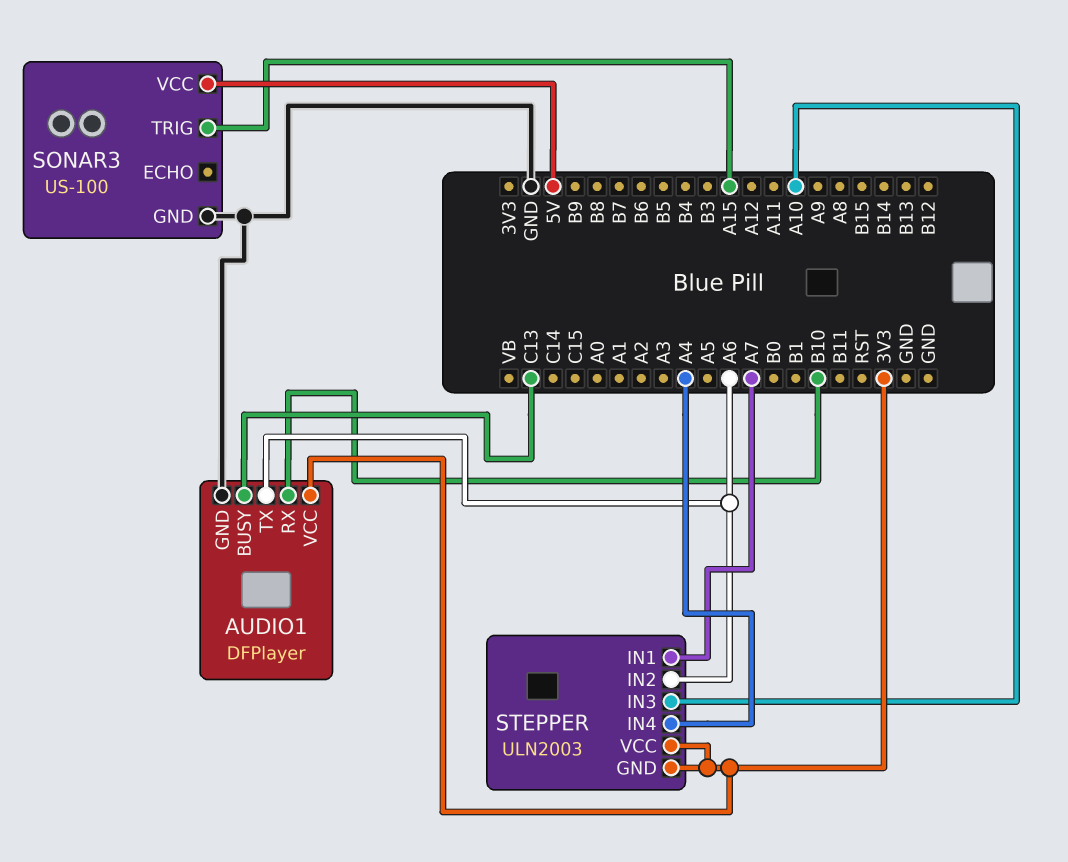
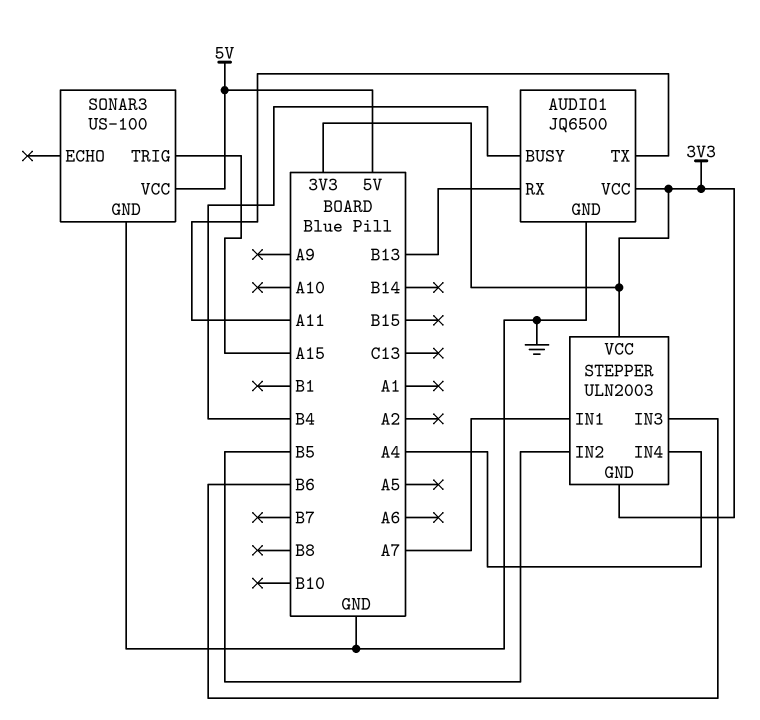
AUDIO1: DFPlayer -> JQ6500
AUDIO1 pin BUSY: C13 -> B4
AUDIO1 pin RX: B10 -> B13
AUDIO1 pin TX: A6 -> A11
STEPPER pin IN2: A6 -> B5
STEPPER pin IN3: A10 -> B6

